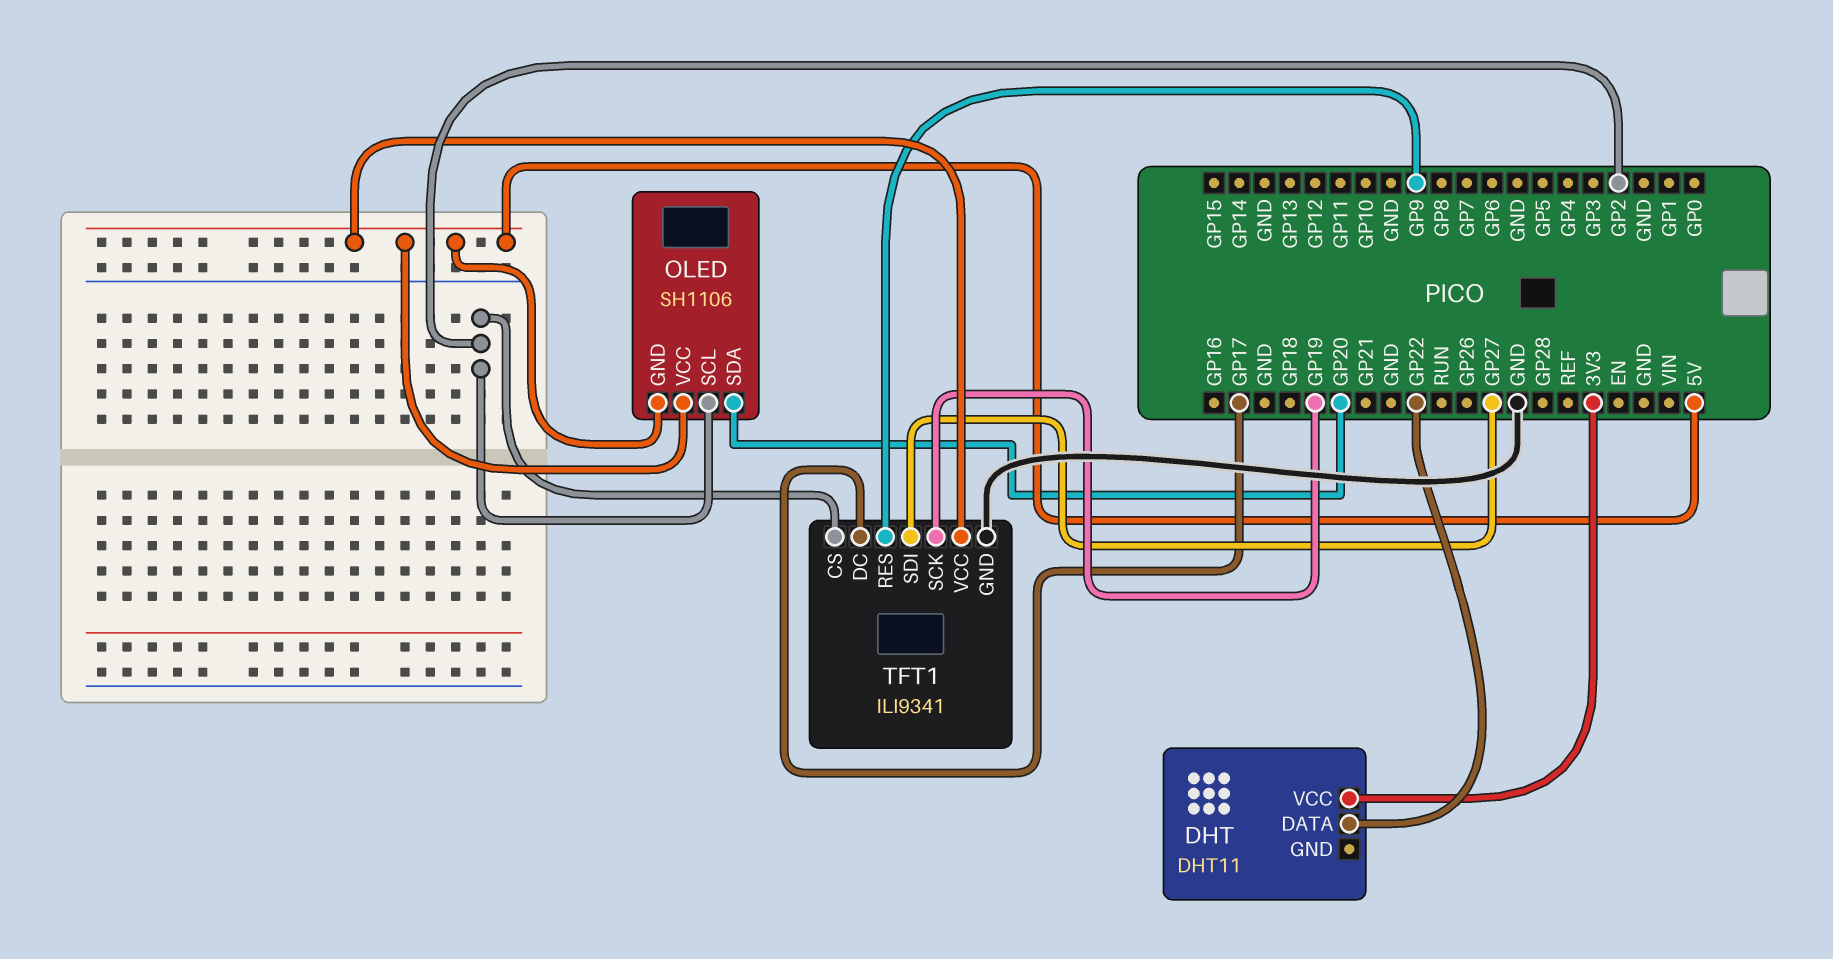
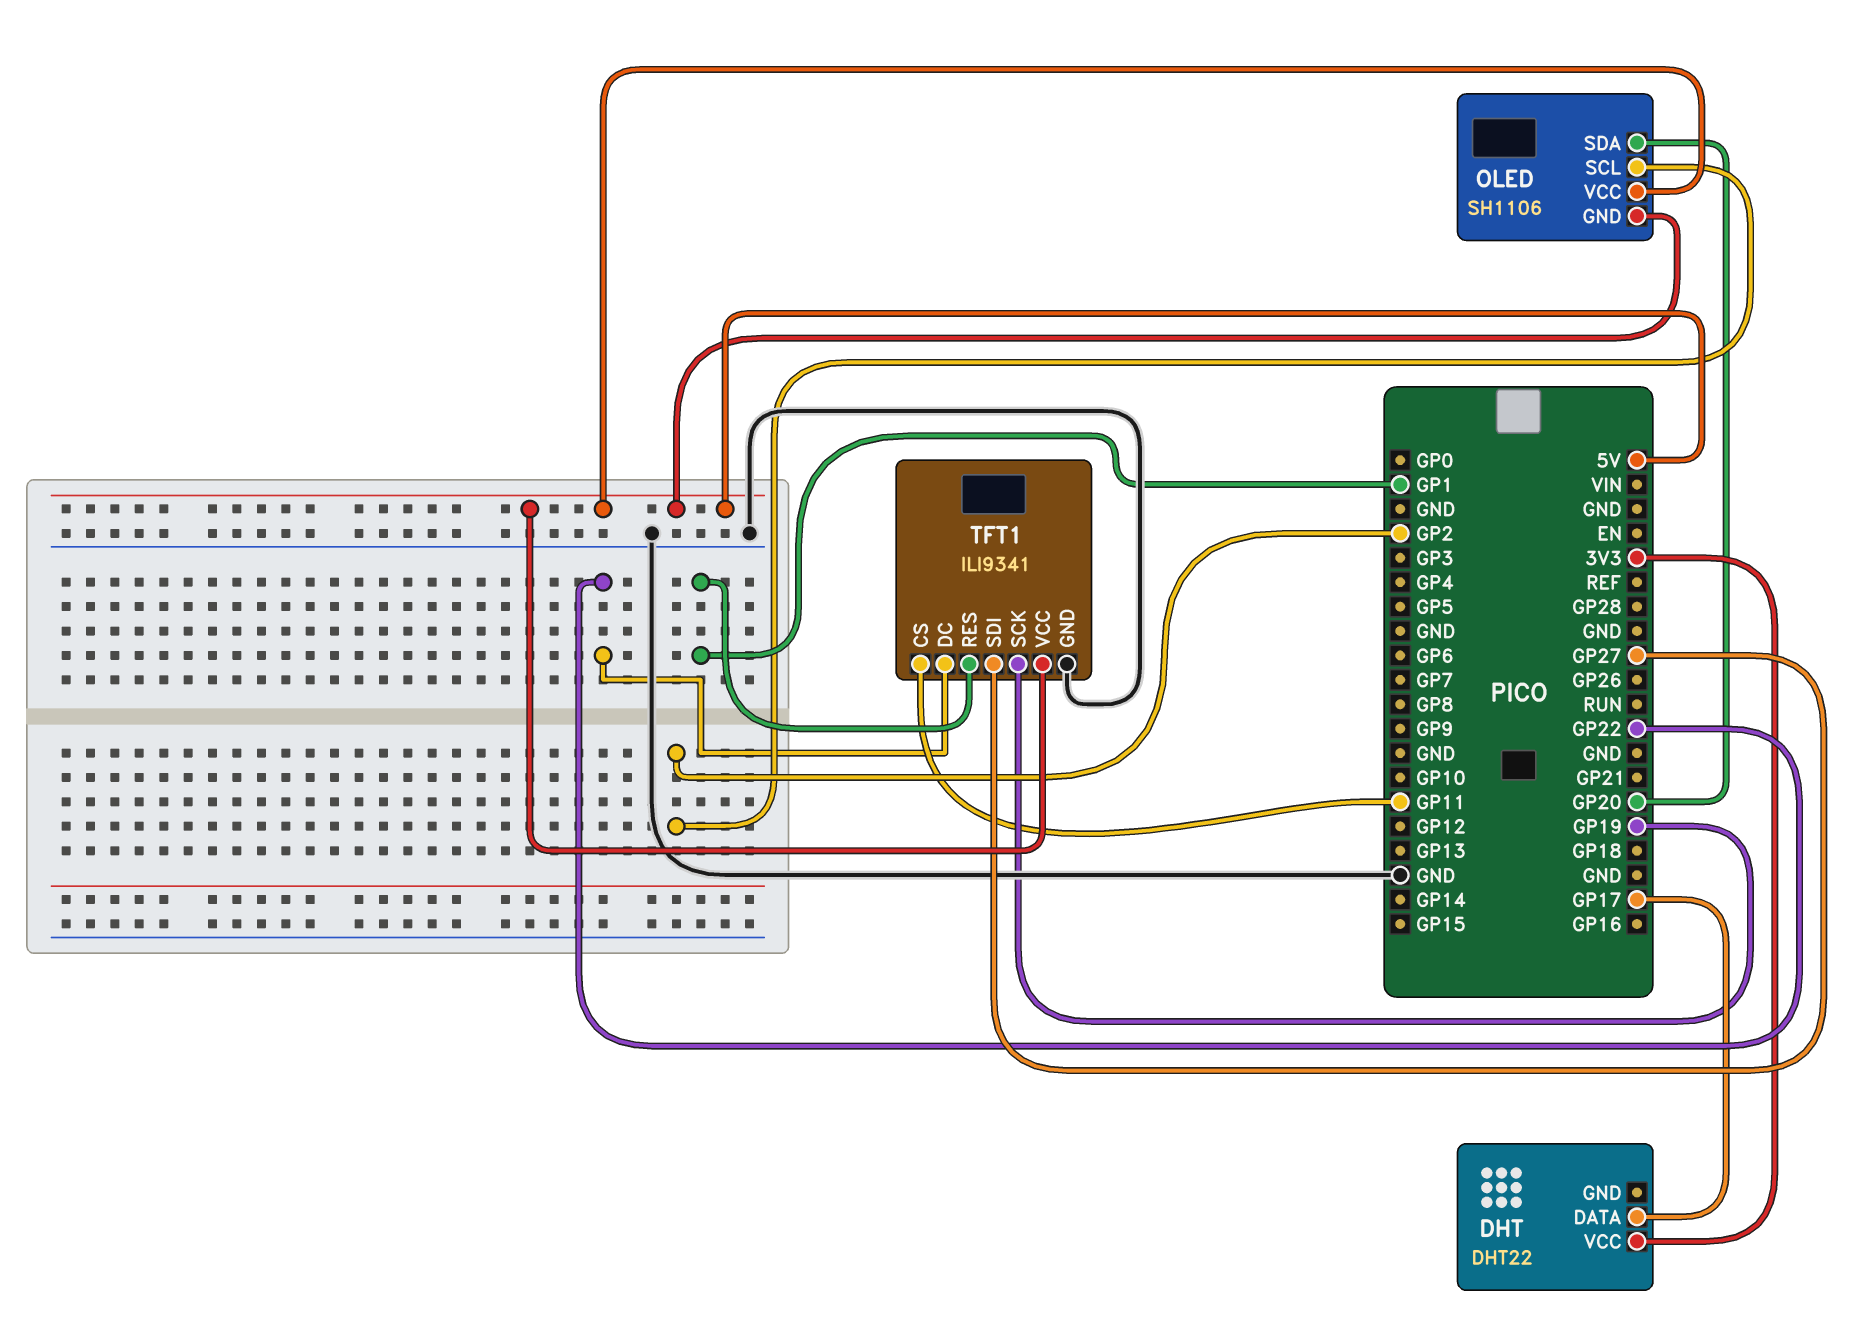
DHT: DHT11 -> DHT22
DHT pin DATA: GP22 -> GP17
TFT1 pin CS: GP2 -> GP11
TFT1 pin DC: GP17 -> GP22
TFT1 pin RES: GP9 -> GP1

